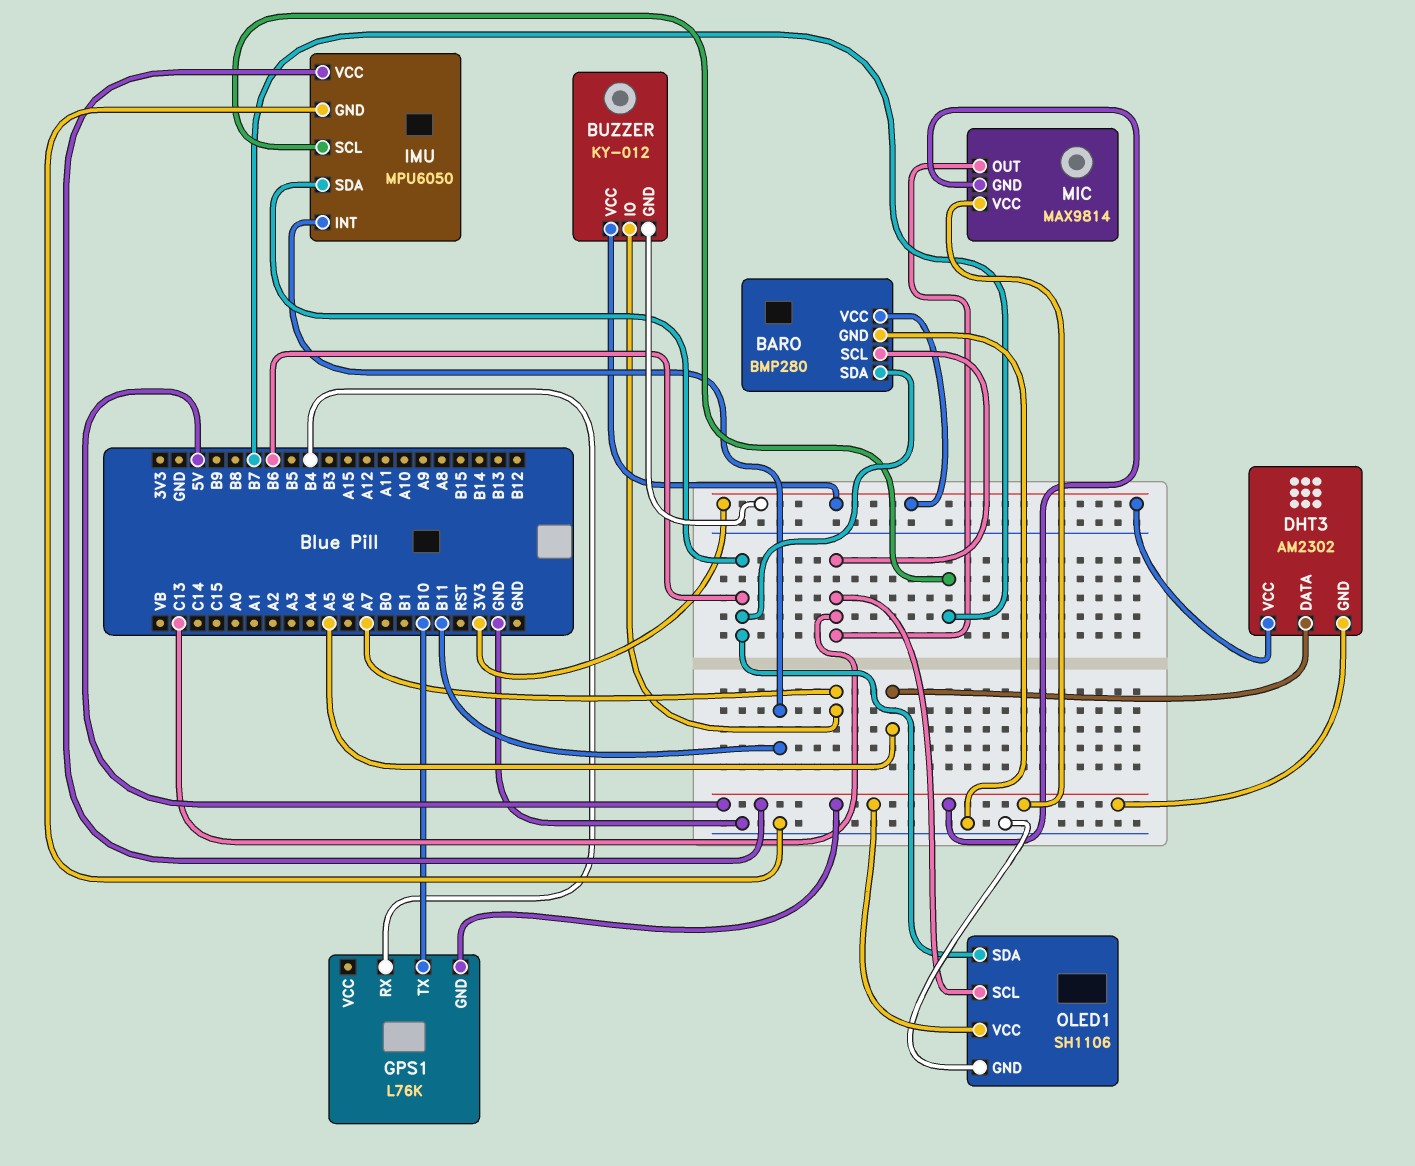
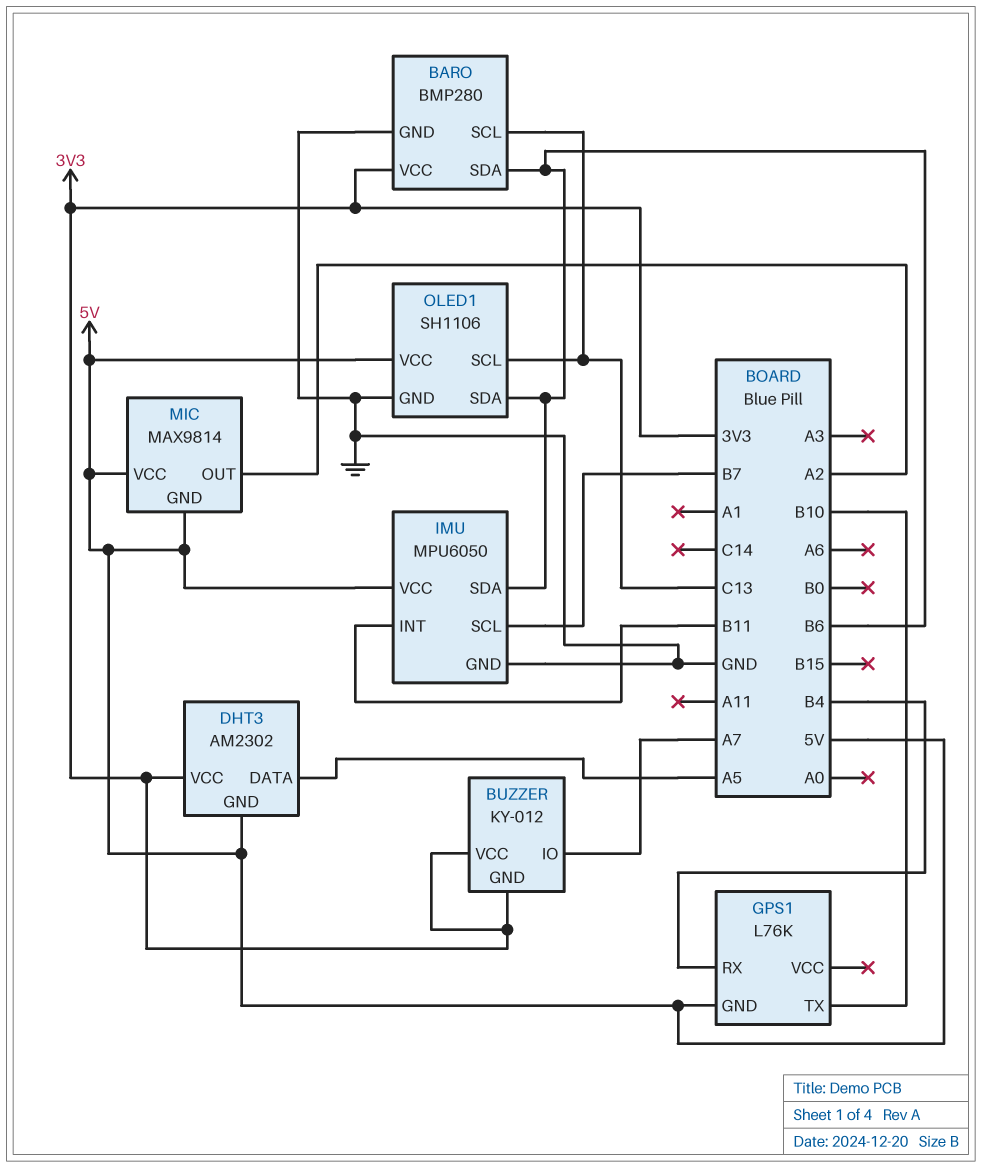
MIC pin OUT: C13 -> A2

